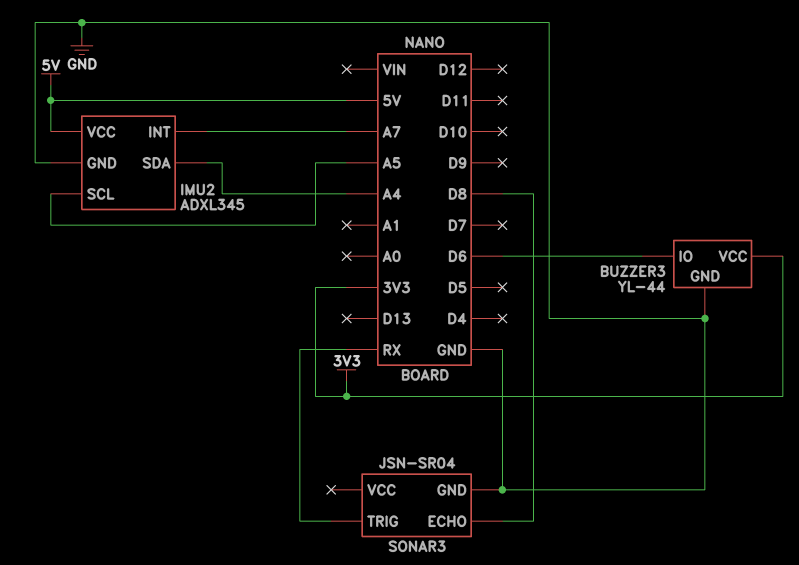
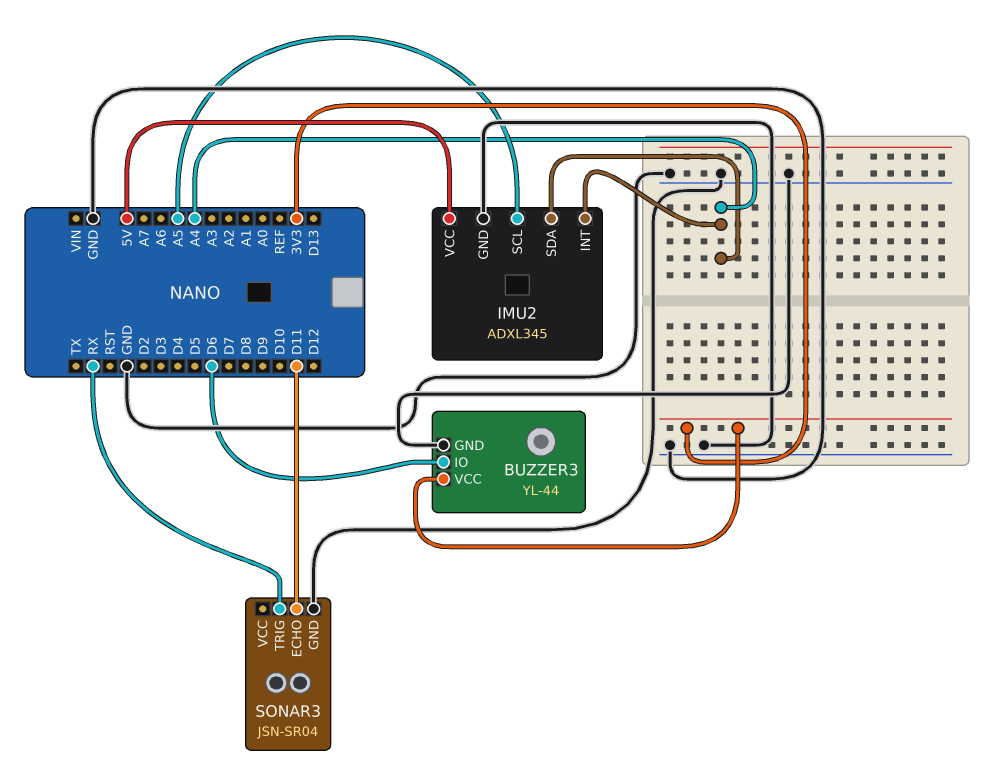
IMU2 pin INT: A7 -> A4
SONAR3 pin ECHO: D8 -> D11

